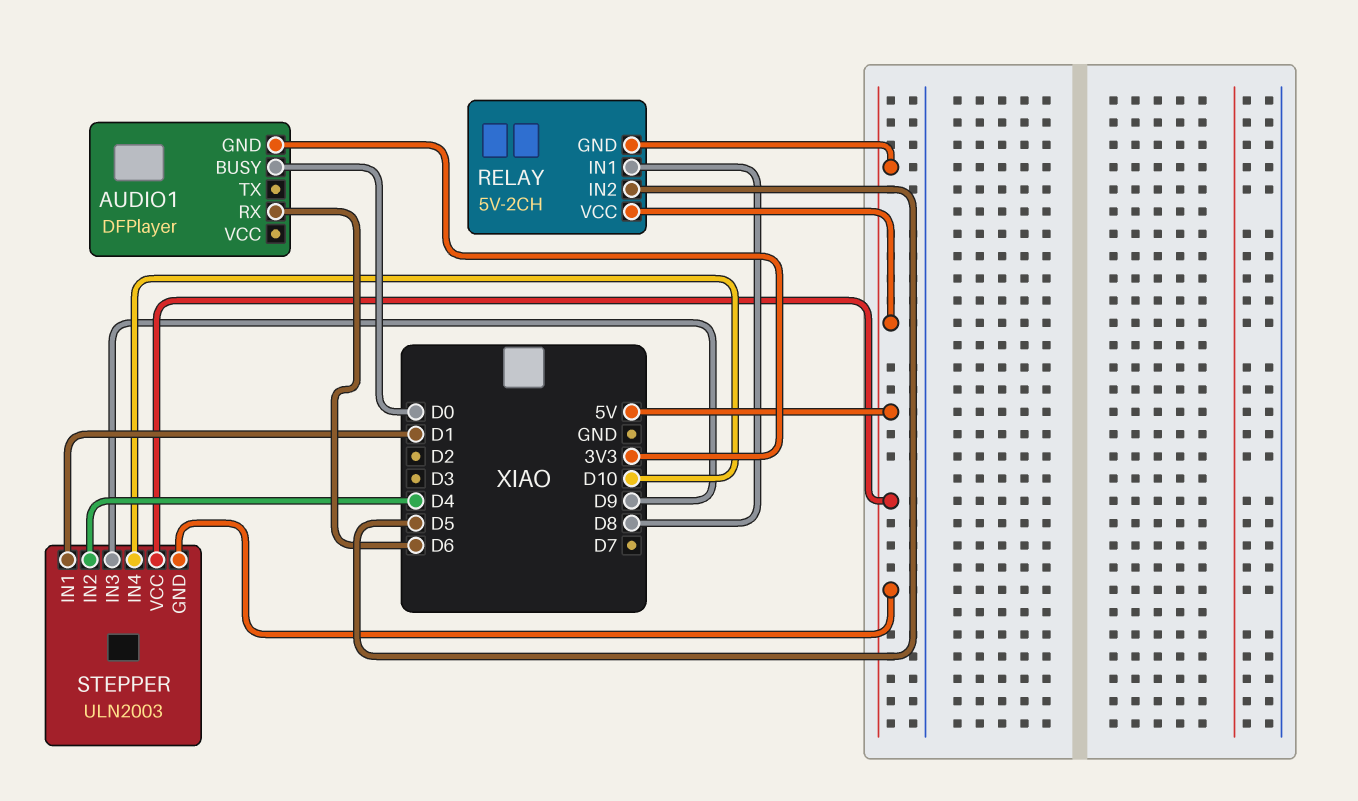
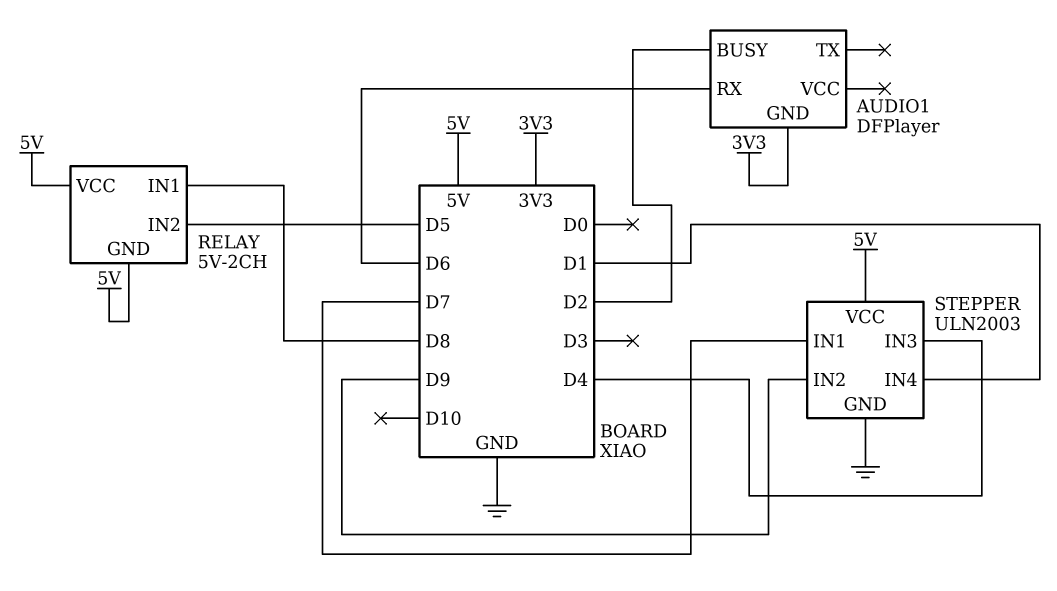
AUDIO1 pin BUSY: D0 -> D2
STEPPER pin GND: 5V -> GND
STEPPER pin IN1: D1 -> D7
STEPPER pin IN2: D4 -> D9
STEPPER pin IN3: D9 -> D4
STEPPER pin IN4: D10 -> D1

